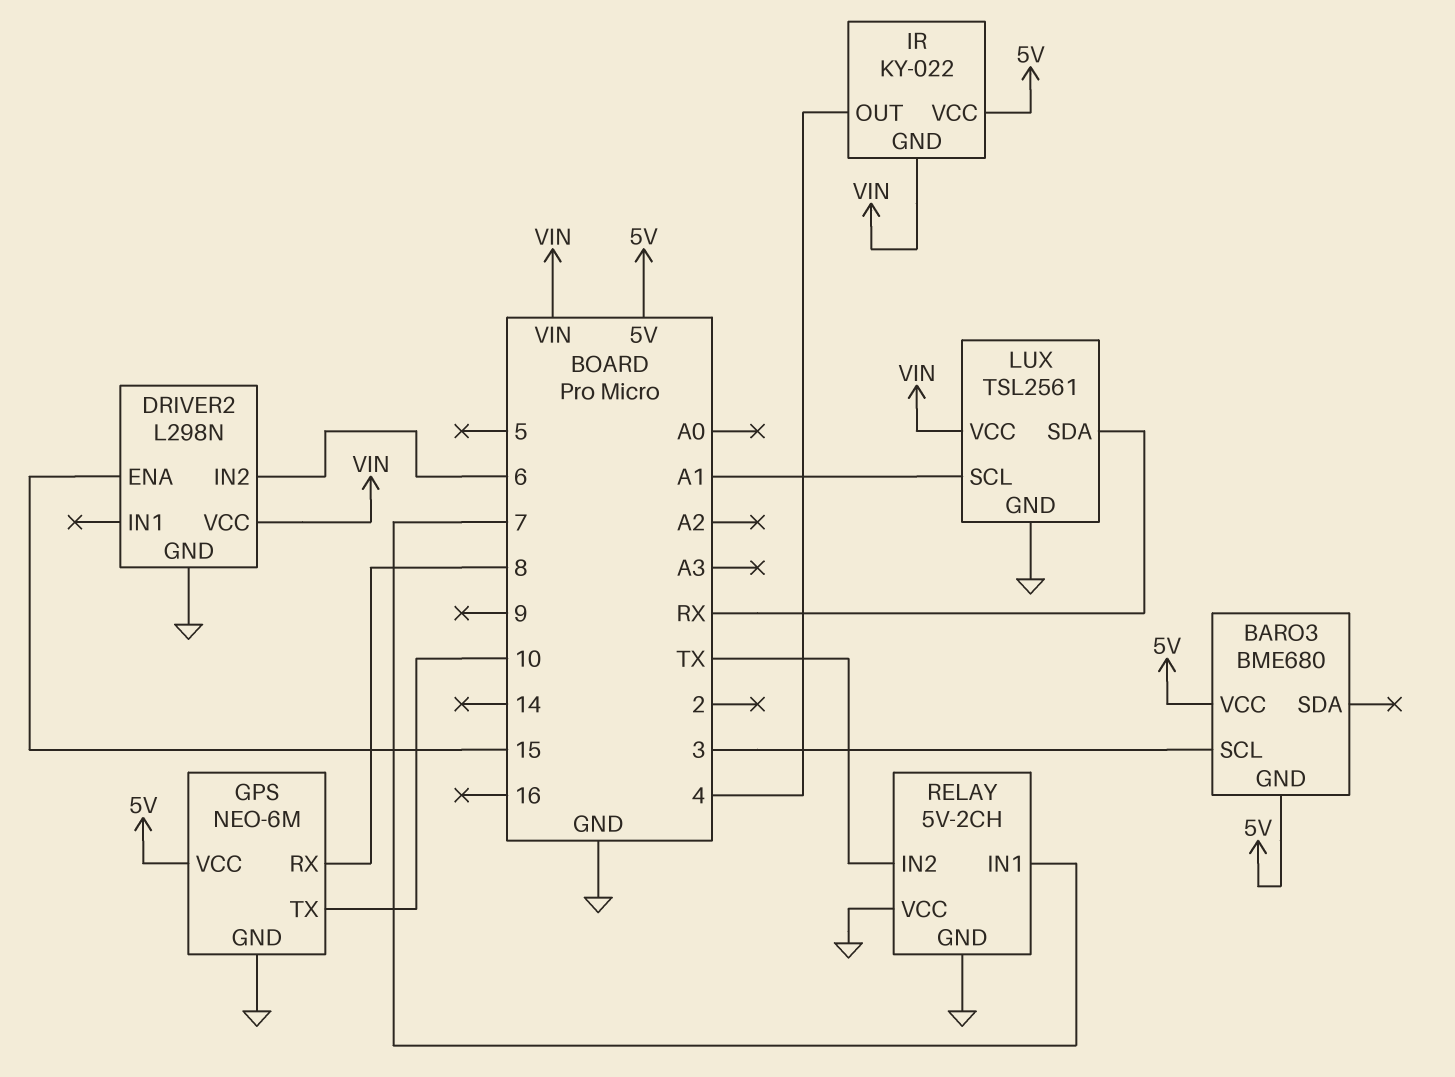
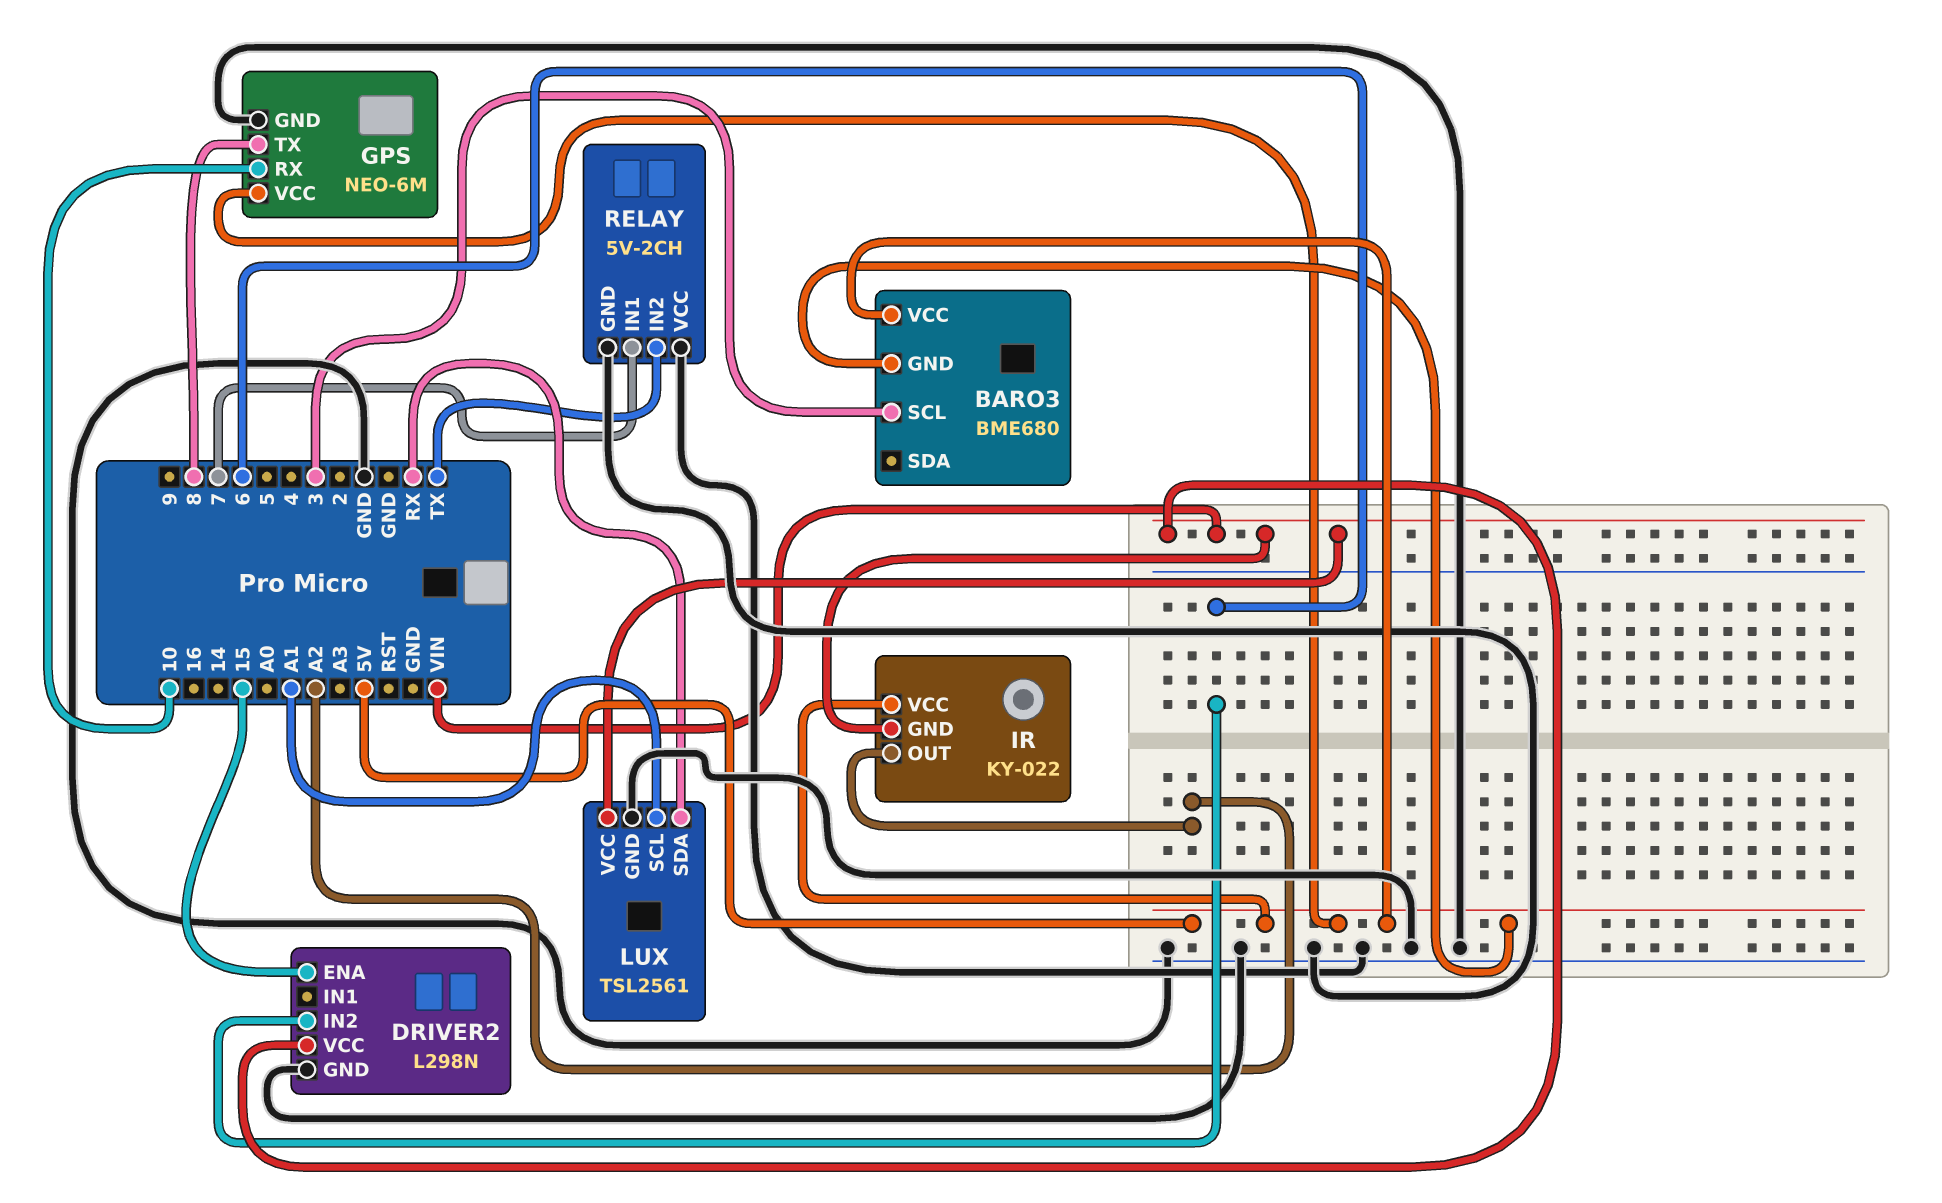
GPS pin RX: 8 -> 10
GPS pin TX: 10 -> 8
IR pin OUT: 4 -> A2

